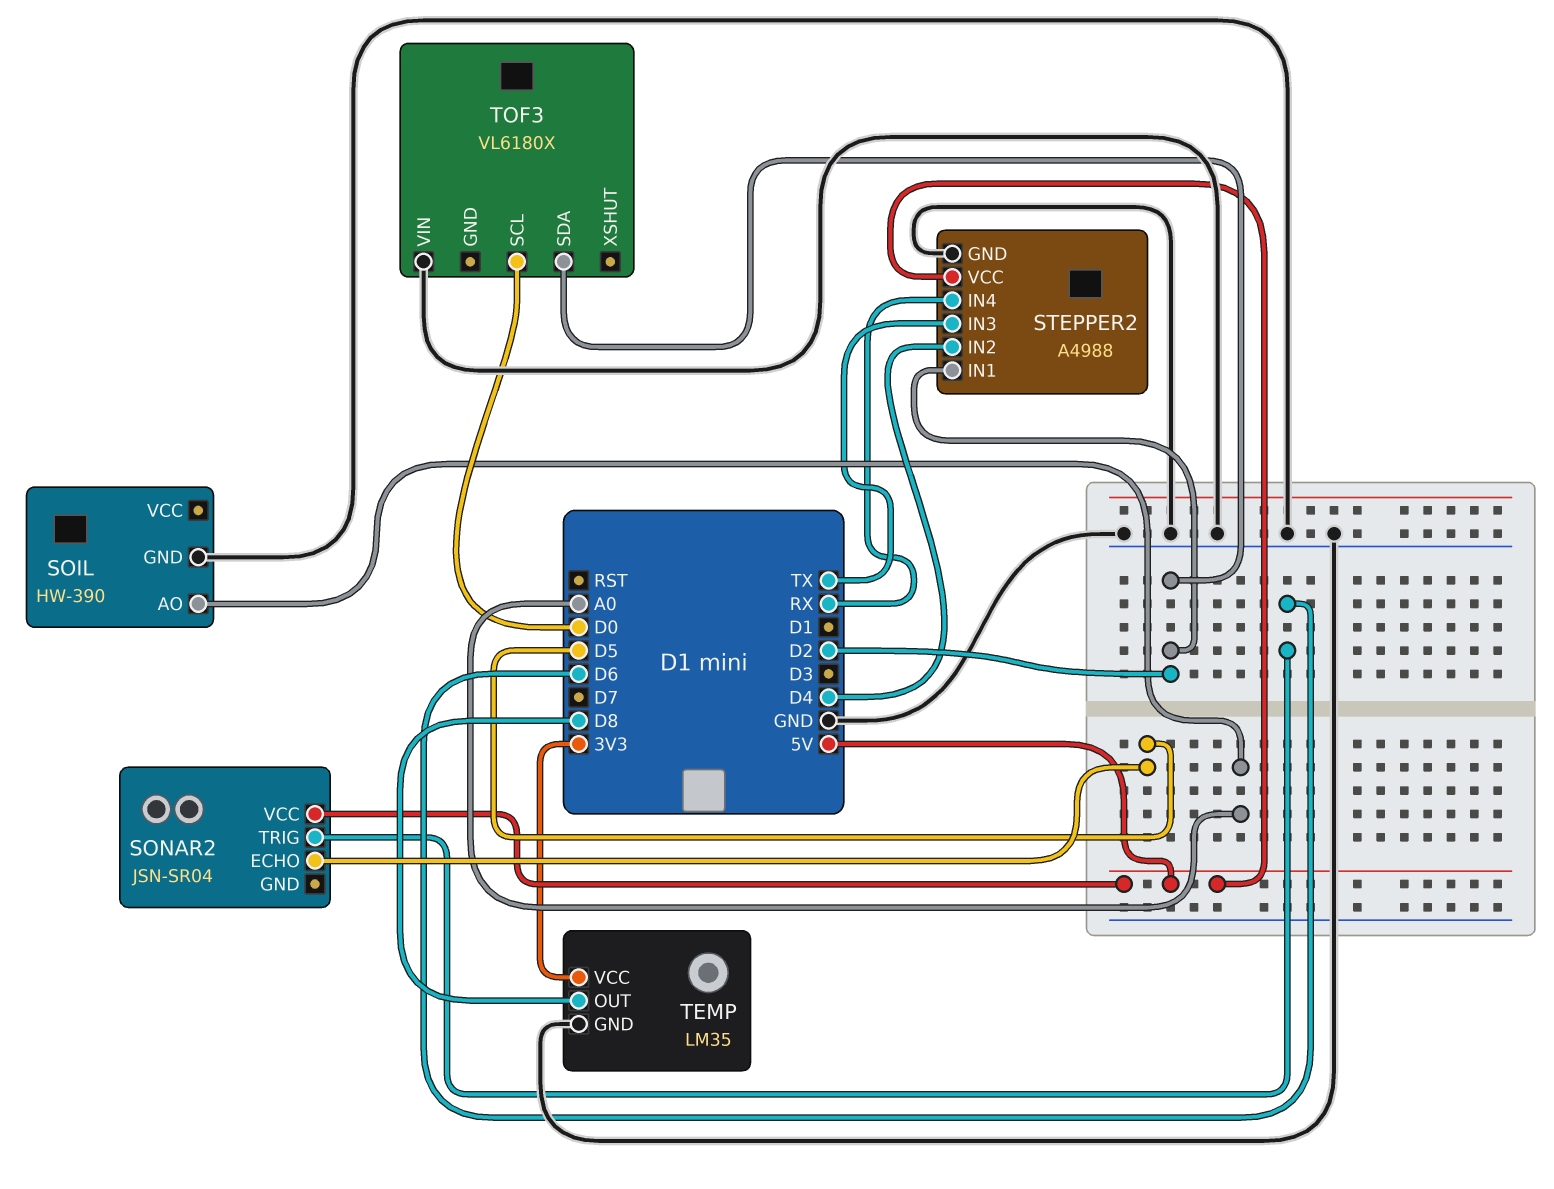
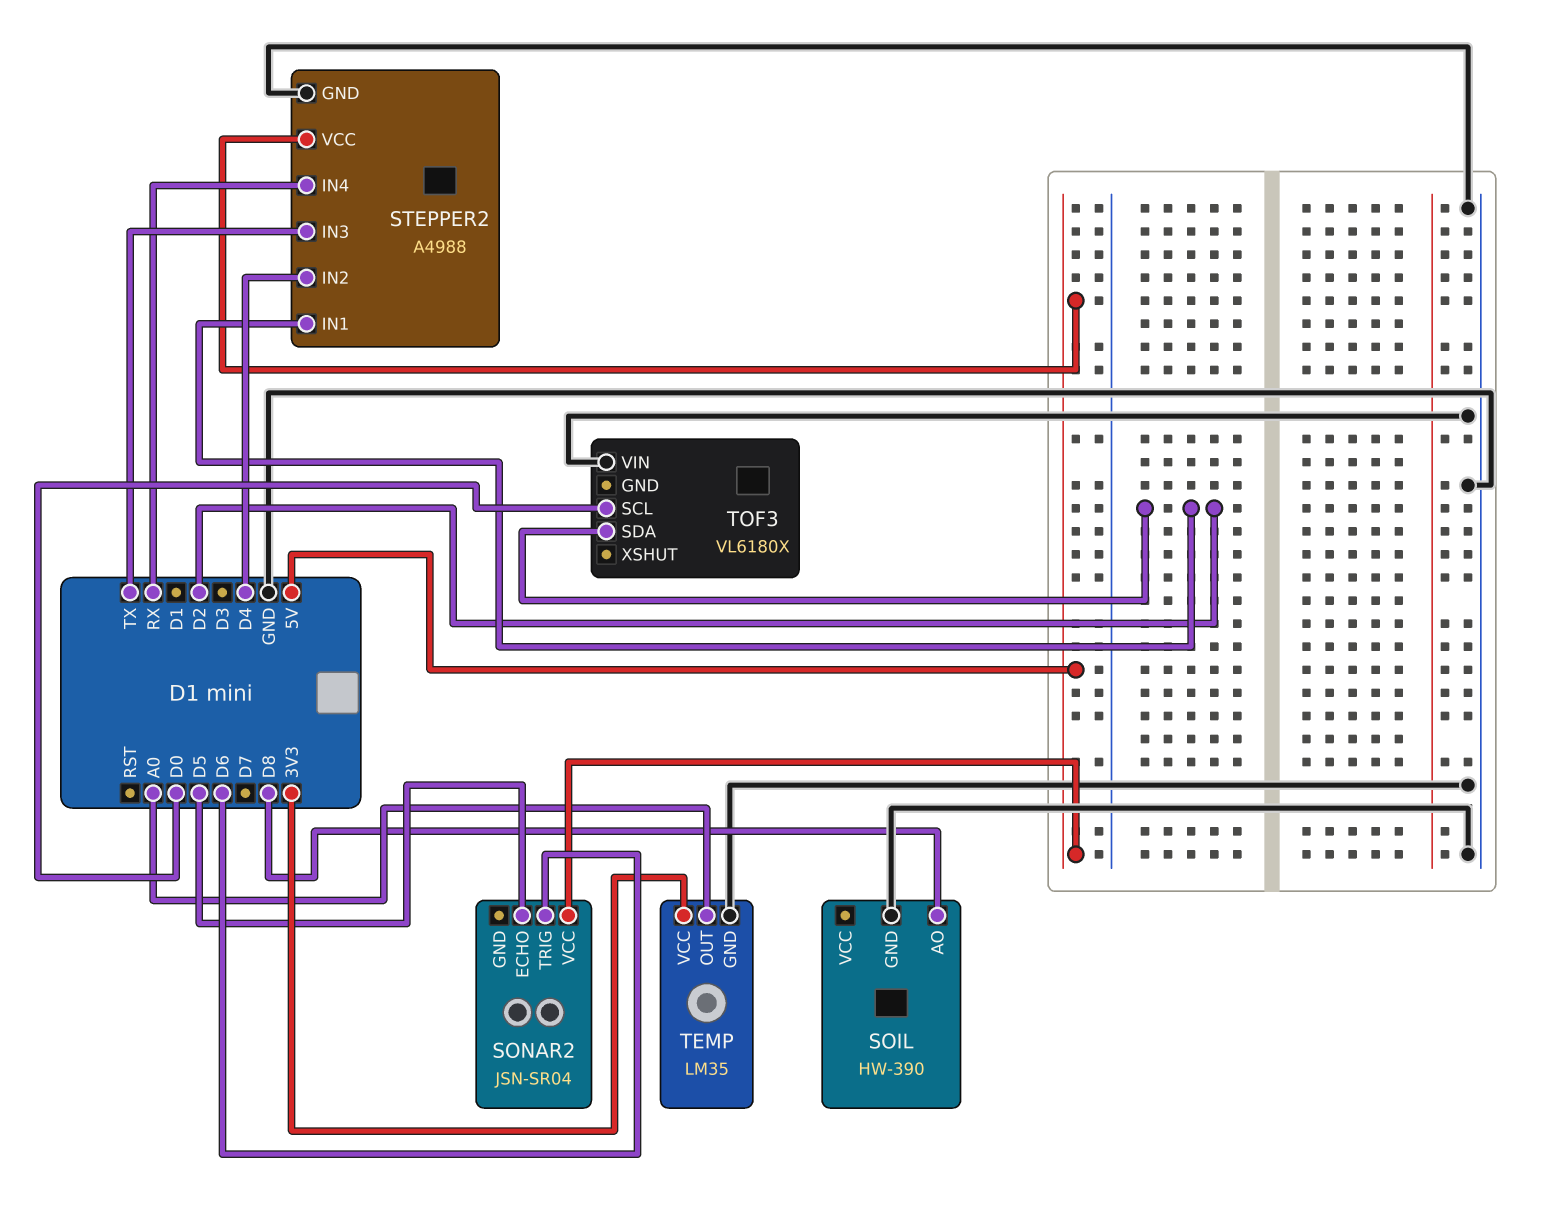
SOIL pin AO: A0 -> D8
TEMP pin OUT: D8 -> A0

